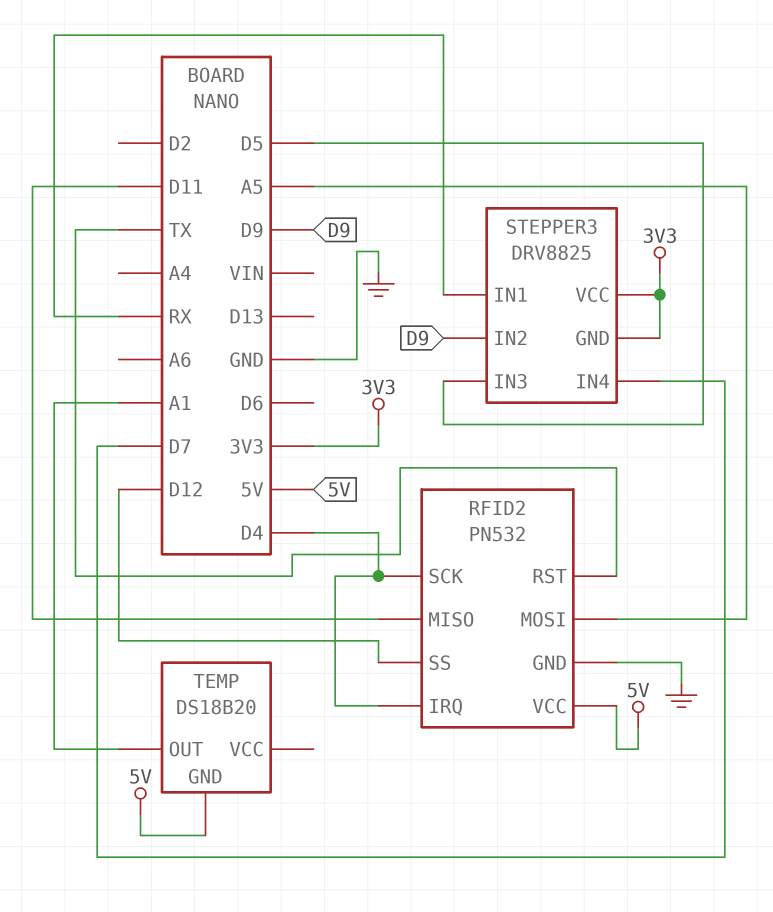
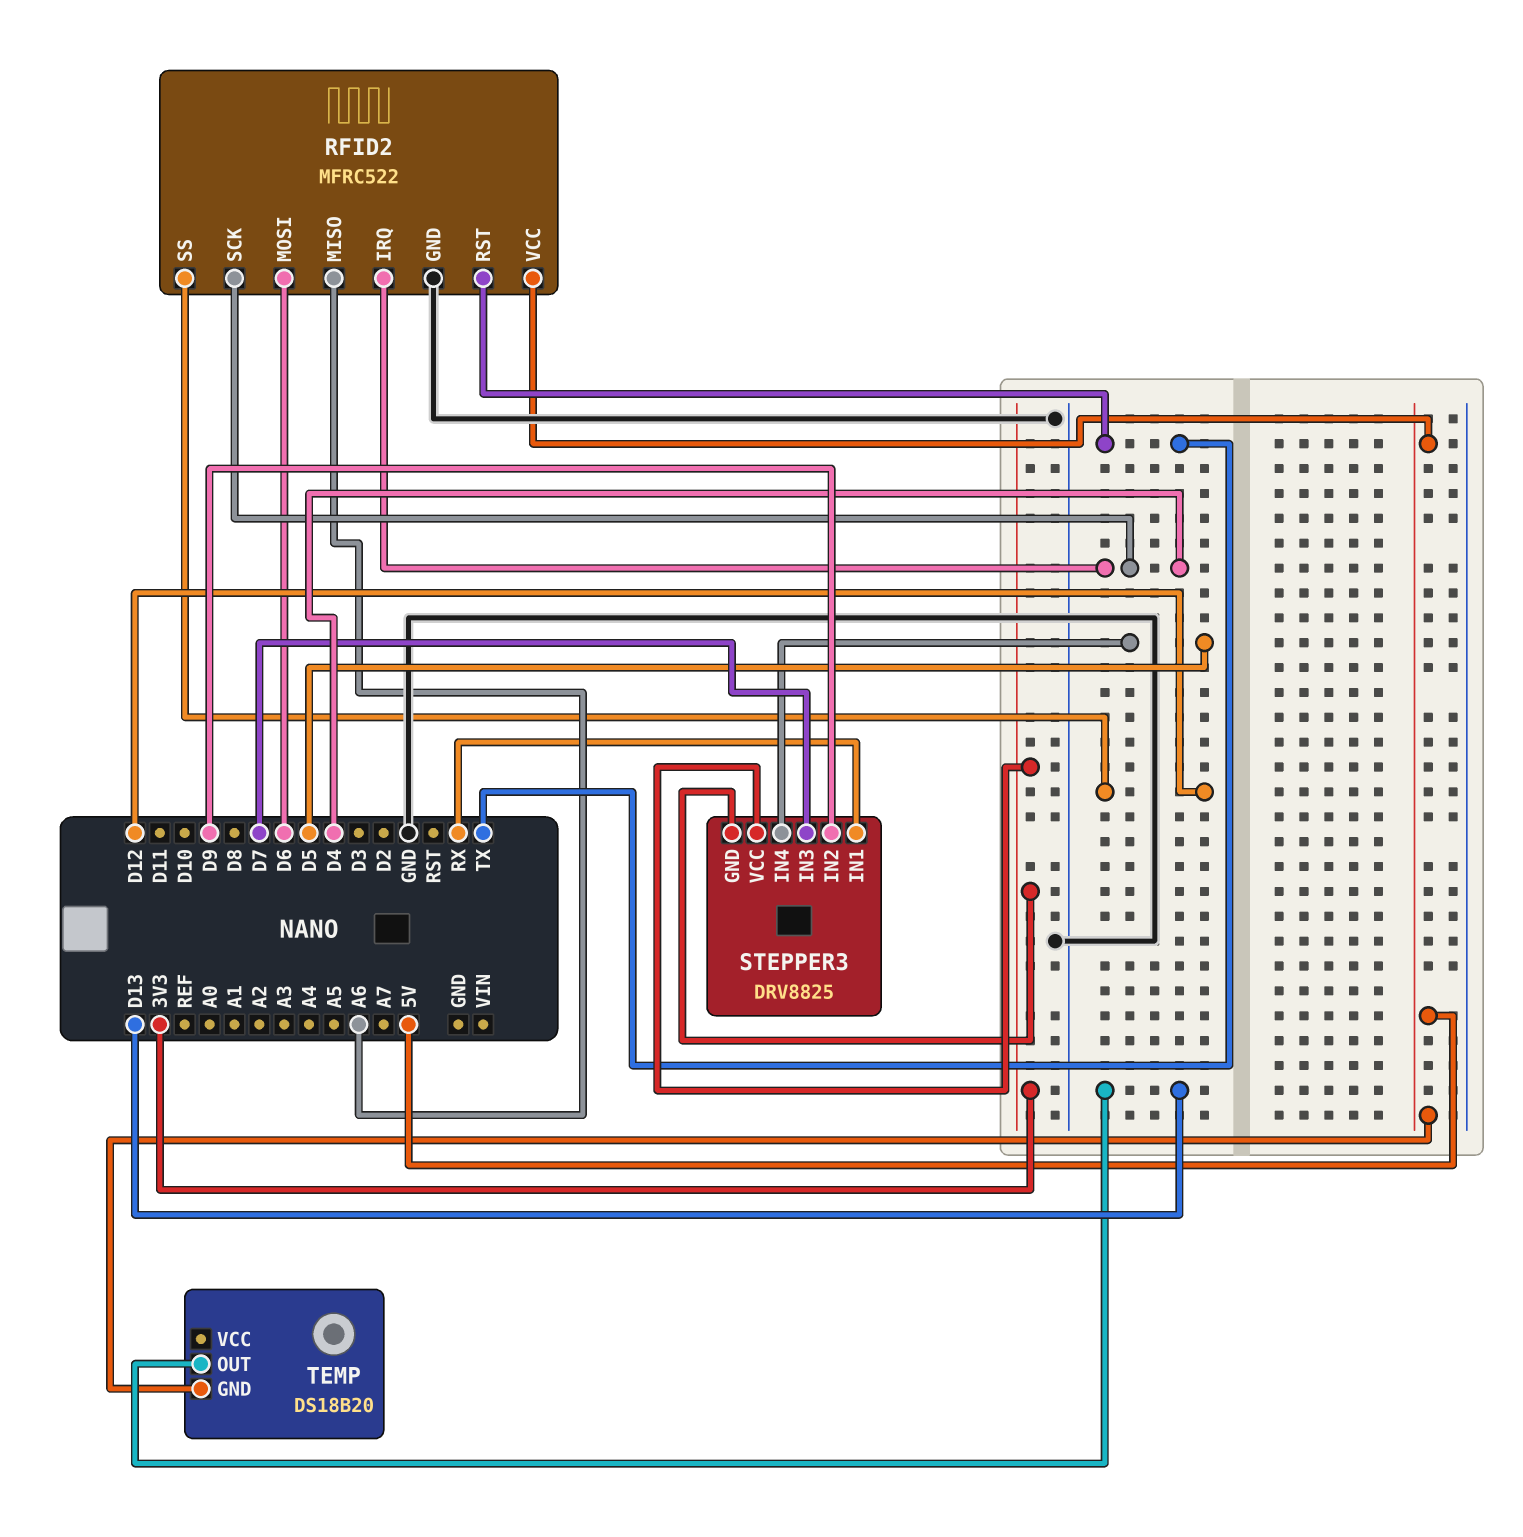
RFID2: PN532 -> MFRC522
RFID2 pin MISO: D11 -> A6
RFID2 pin MOSI: A5 -> D6
STEPPER3 pin IN3: D5 -> D7
STEPPER3 pin IN4: D7 -> D5
TEMP pin OUT: A1 -> D13

